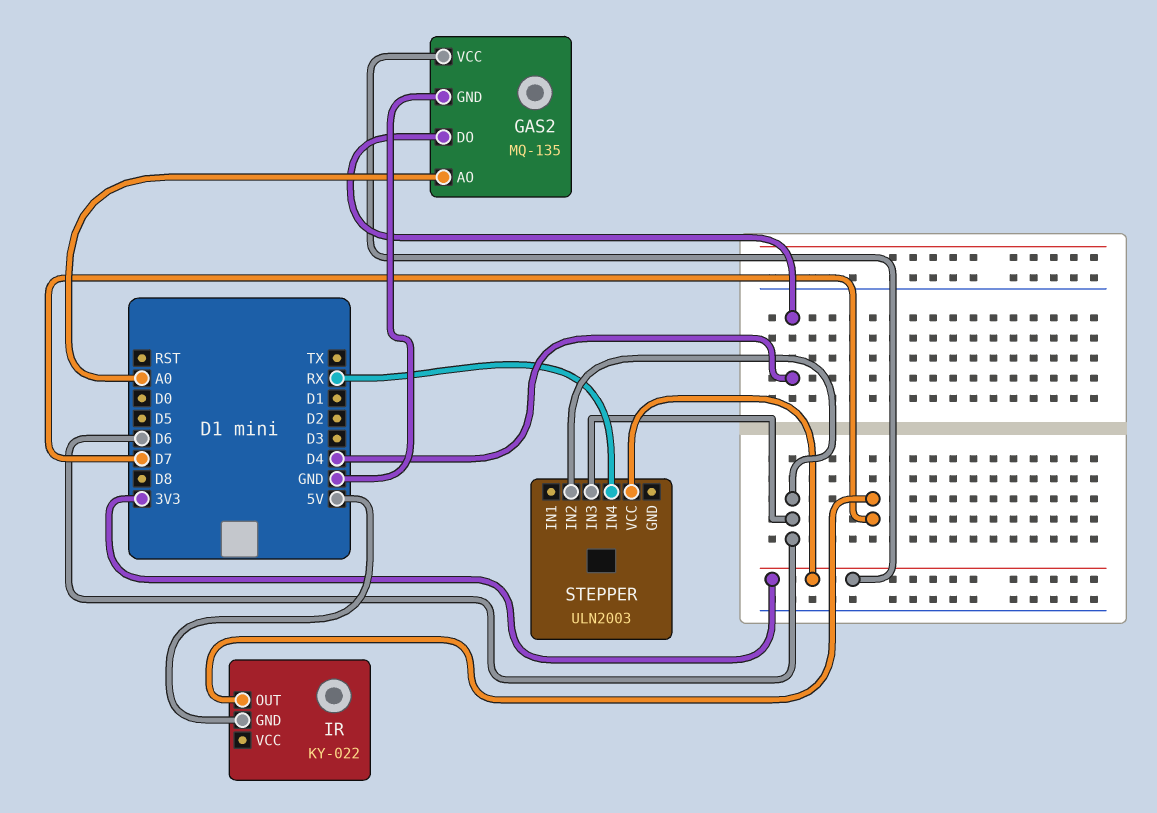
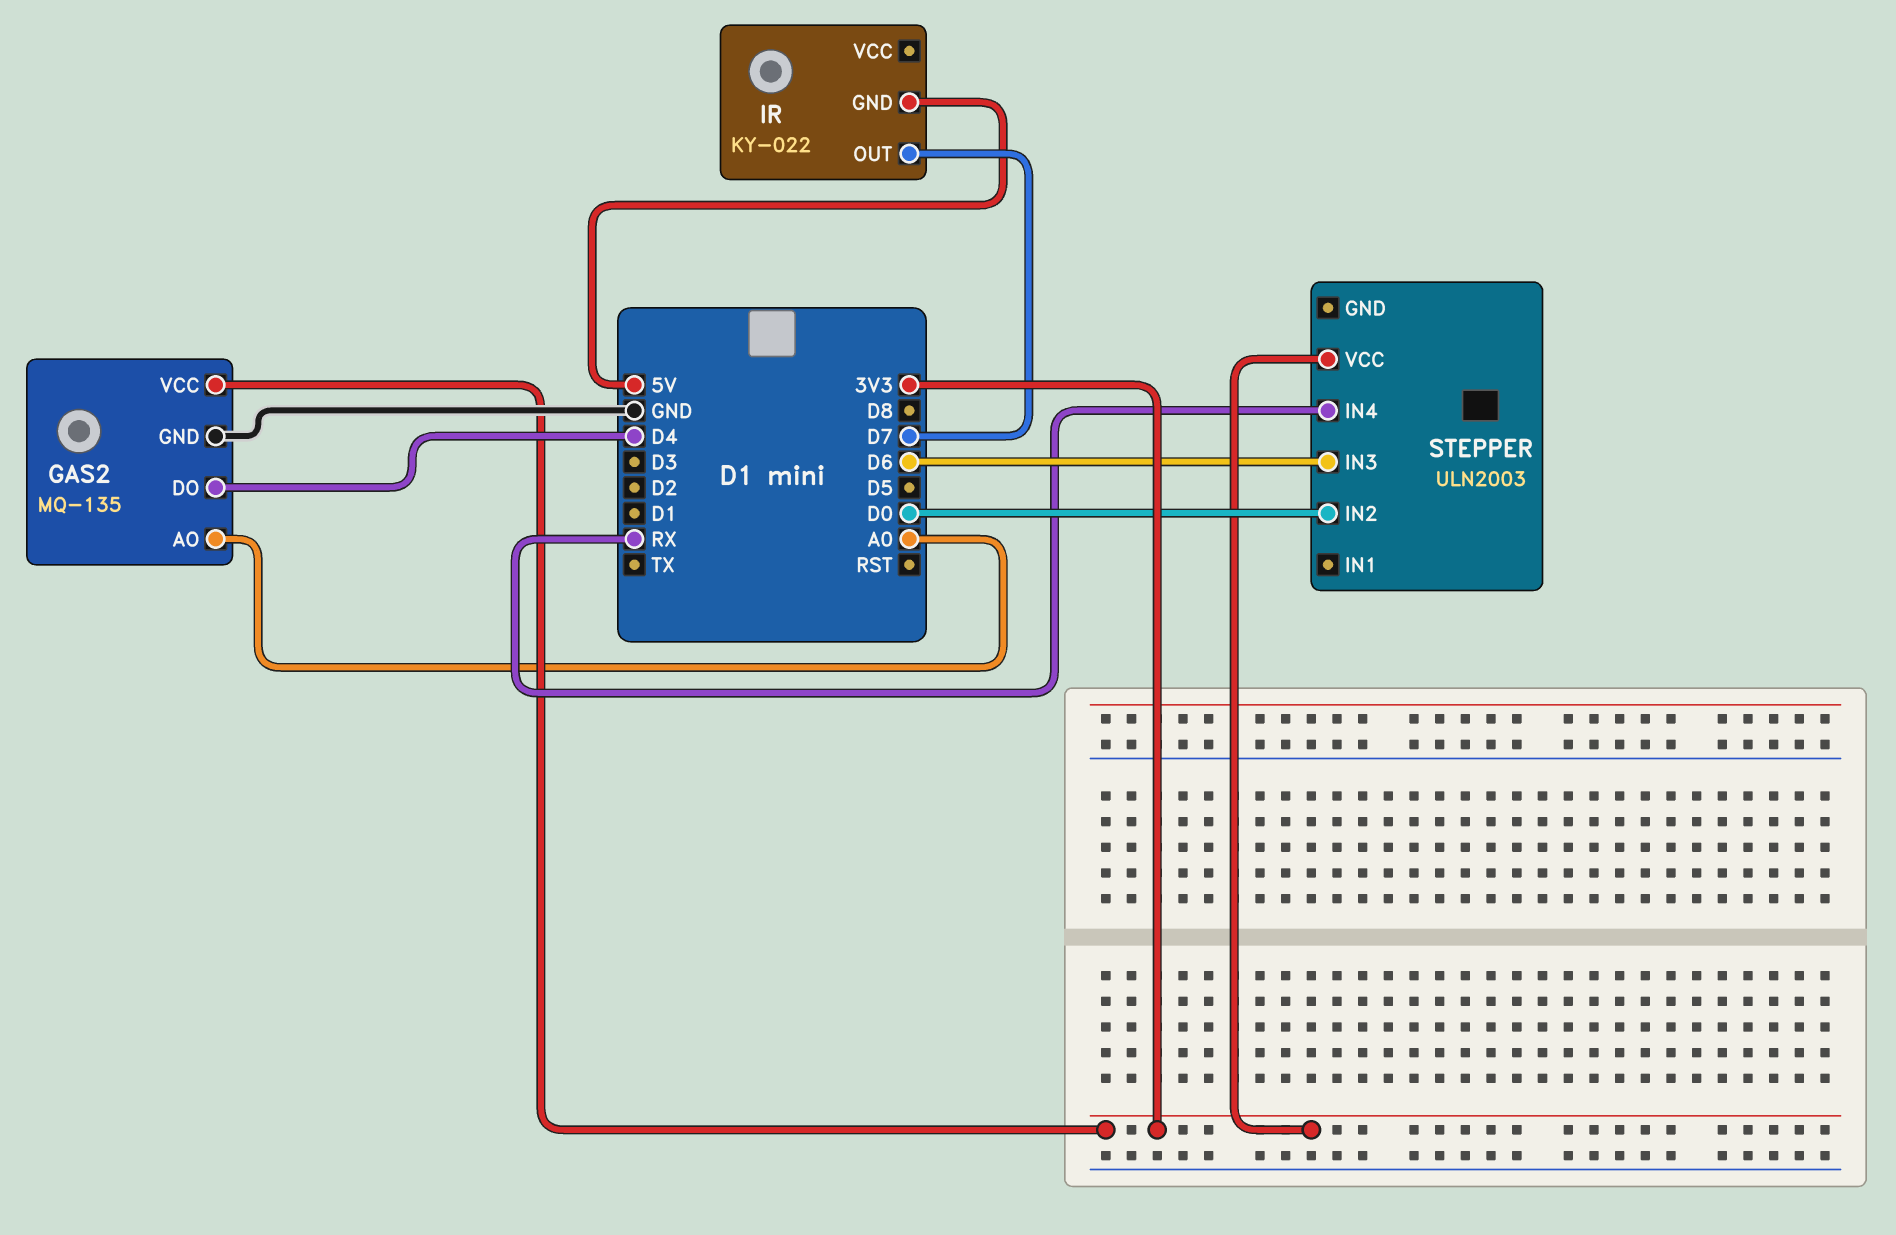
STEPPER pin IN2: D6 -> D0

